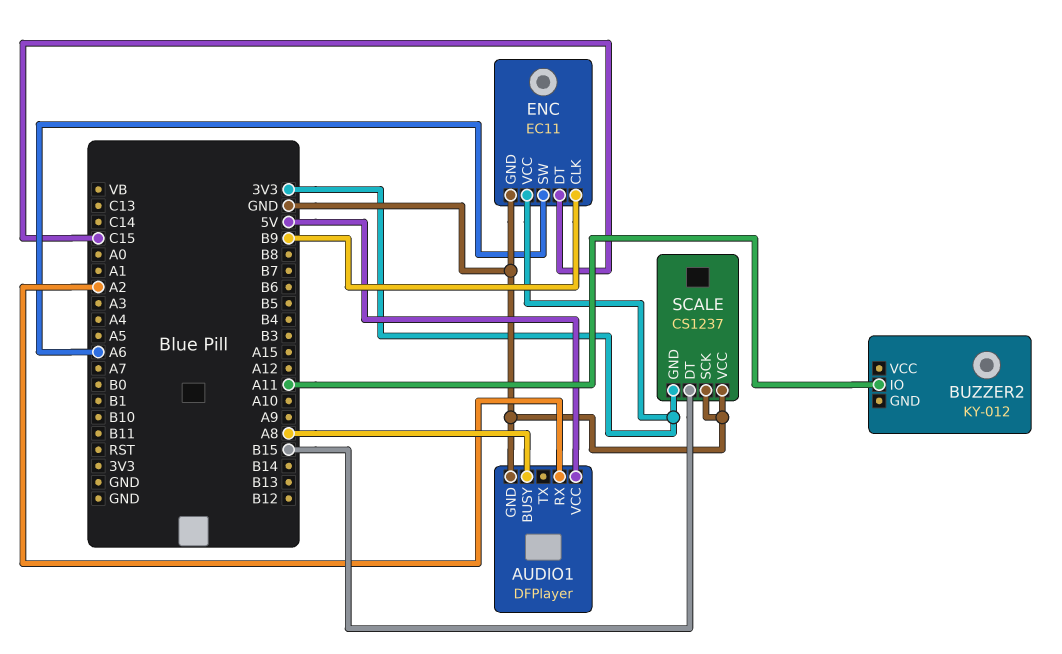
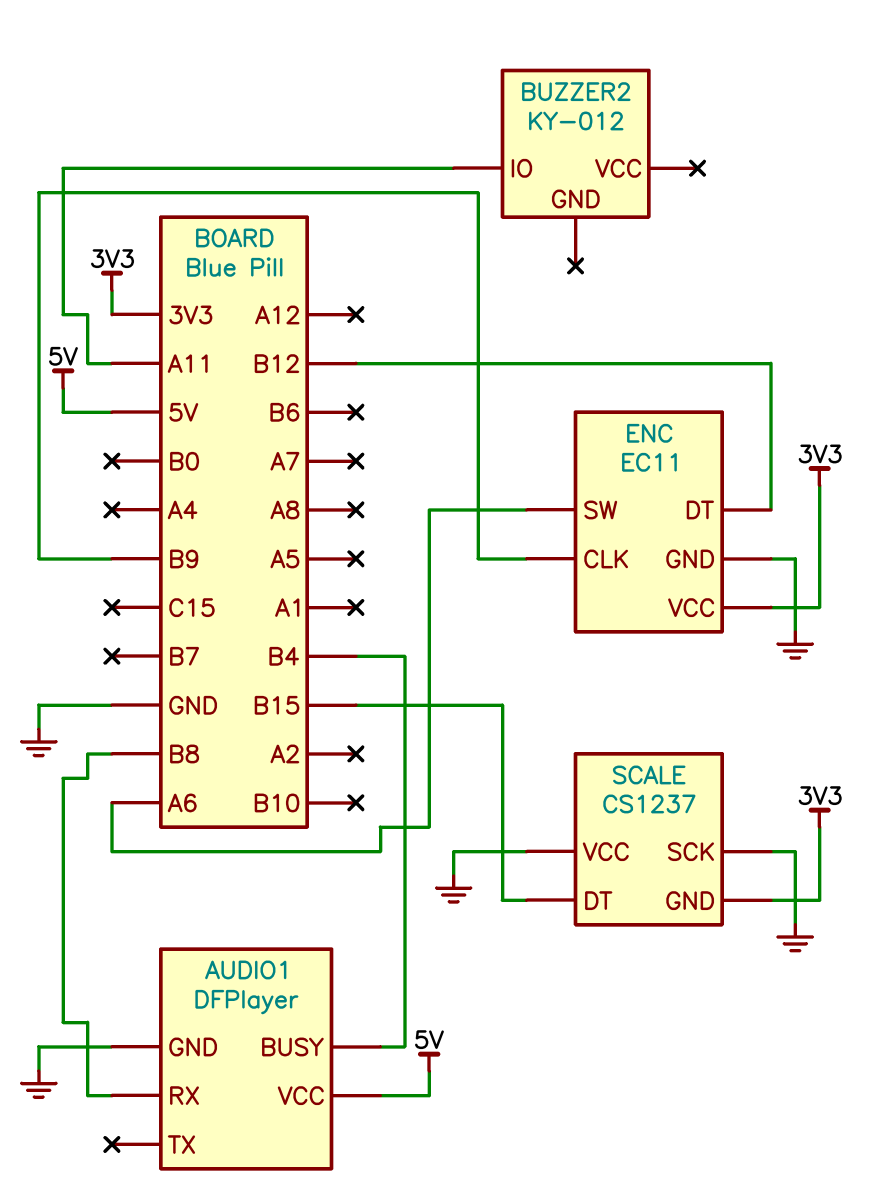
AUDIO1 pin BUSY: A8 -> B4
AUDIO1 pin RX: A2 -> B8
ENC pin DT: C15 -> B12

